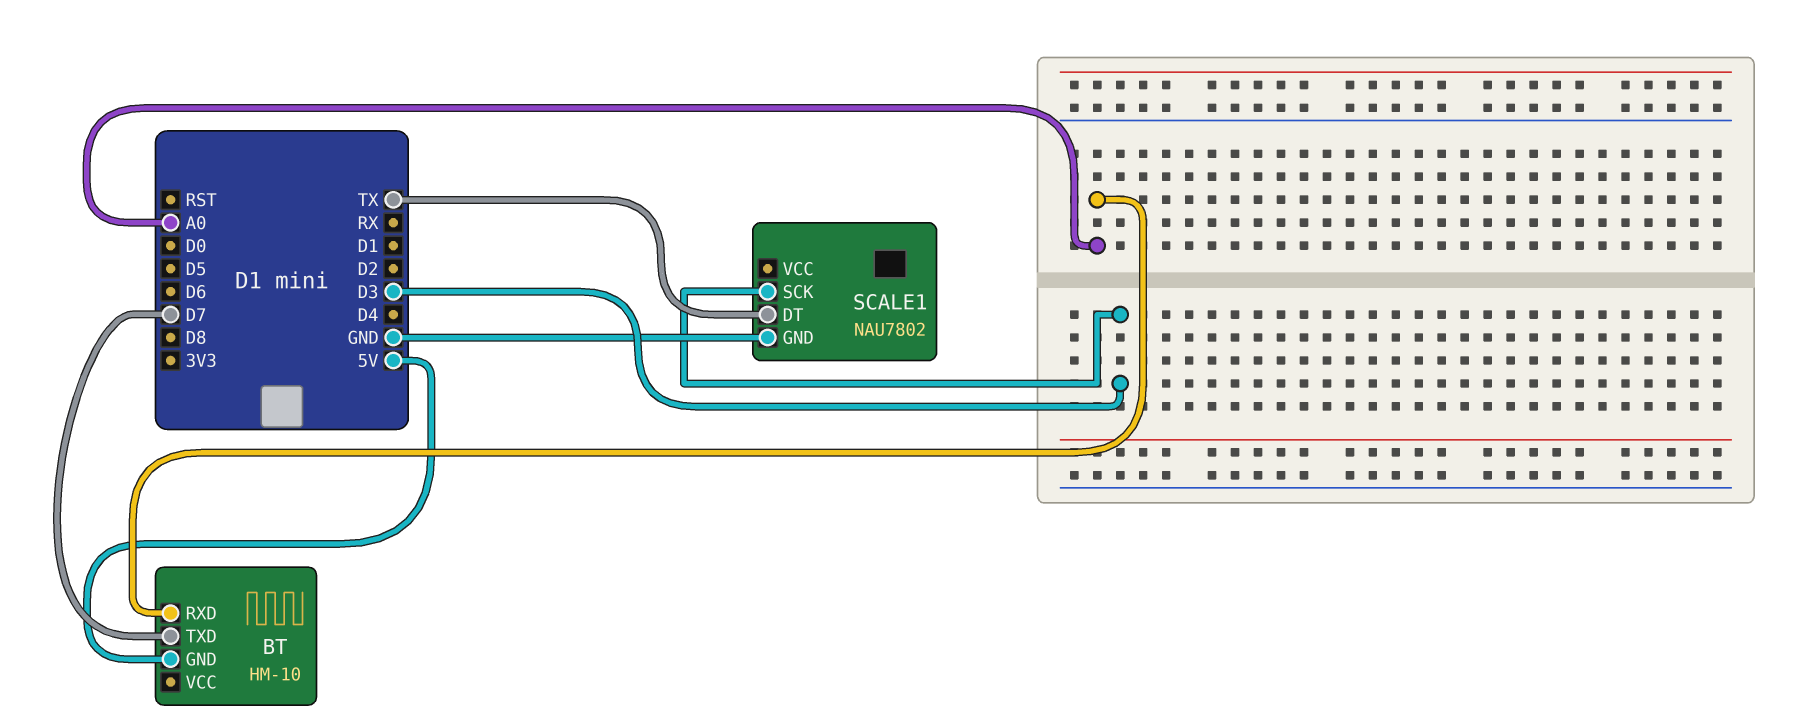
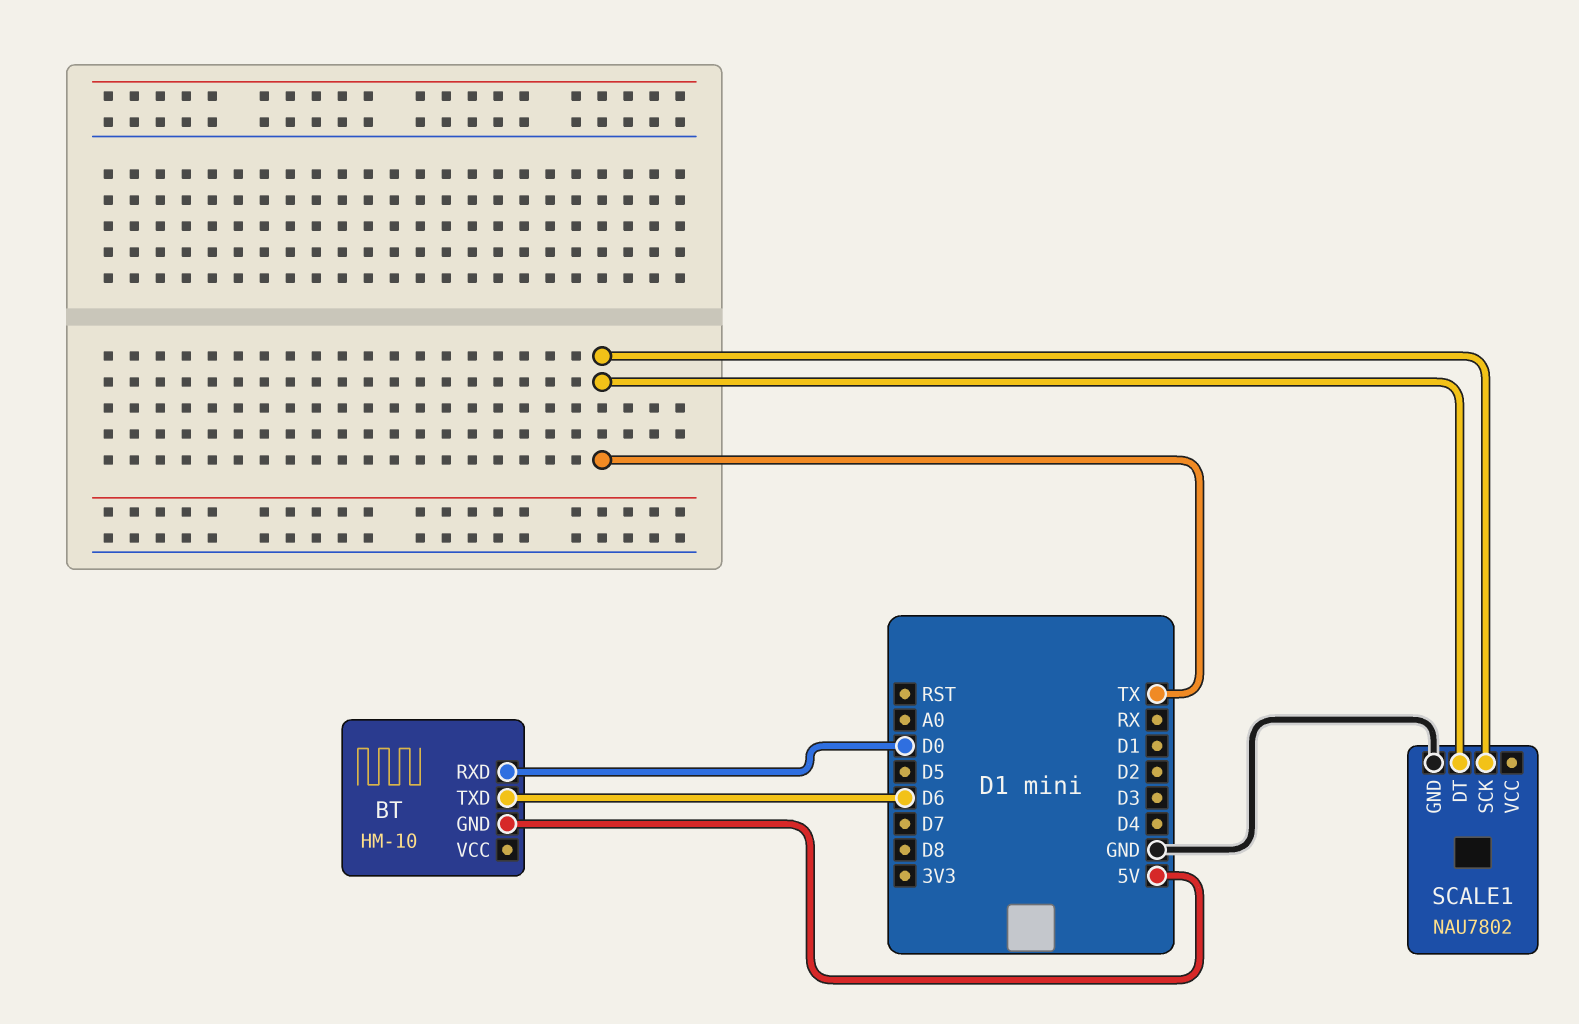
BT pin RXD: A0 -> D0
BT pin TXD: D7 -> D6
SCALE1 pin SCK: D3 -> TX

